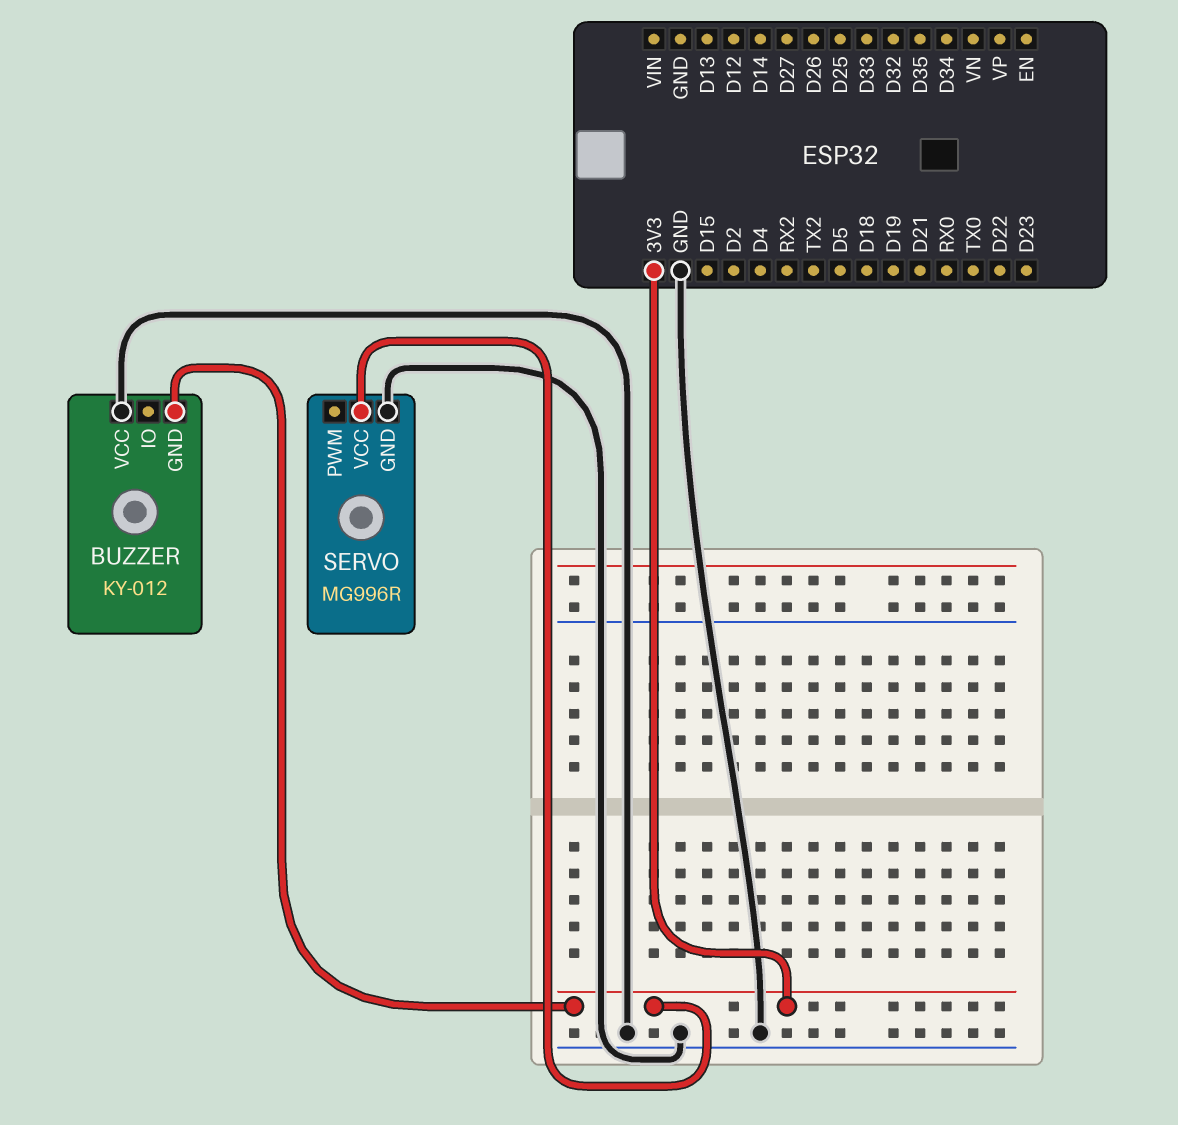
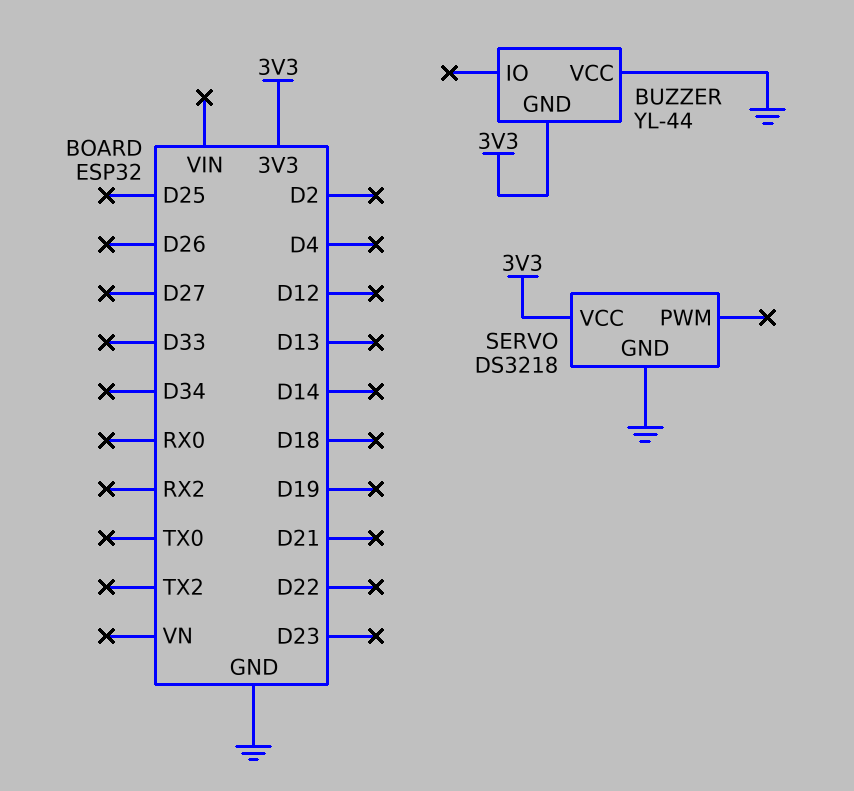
BUZZER: KY-012 -> YL-44
SERVO: MG996R -> DS3218

